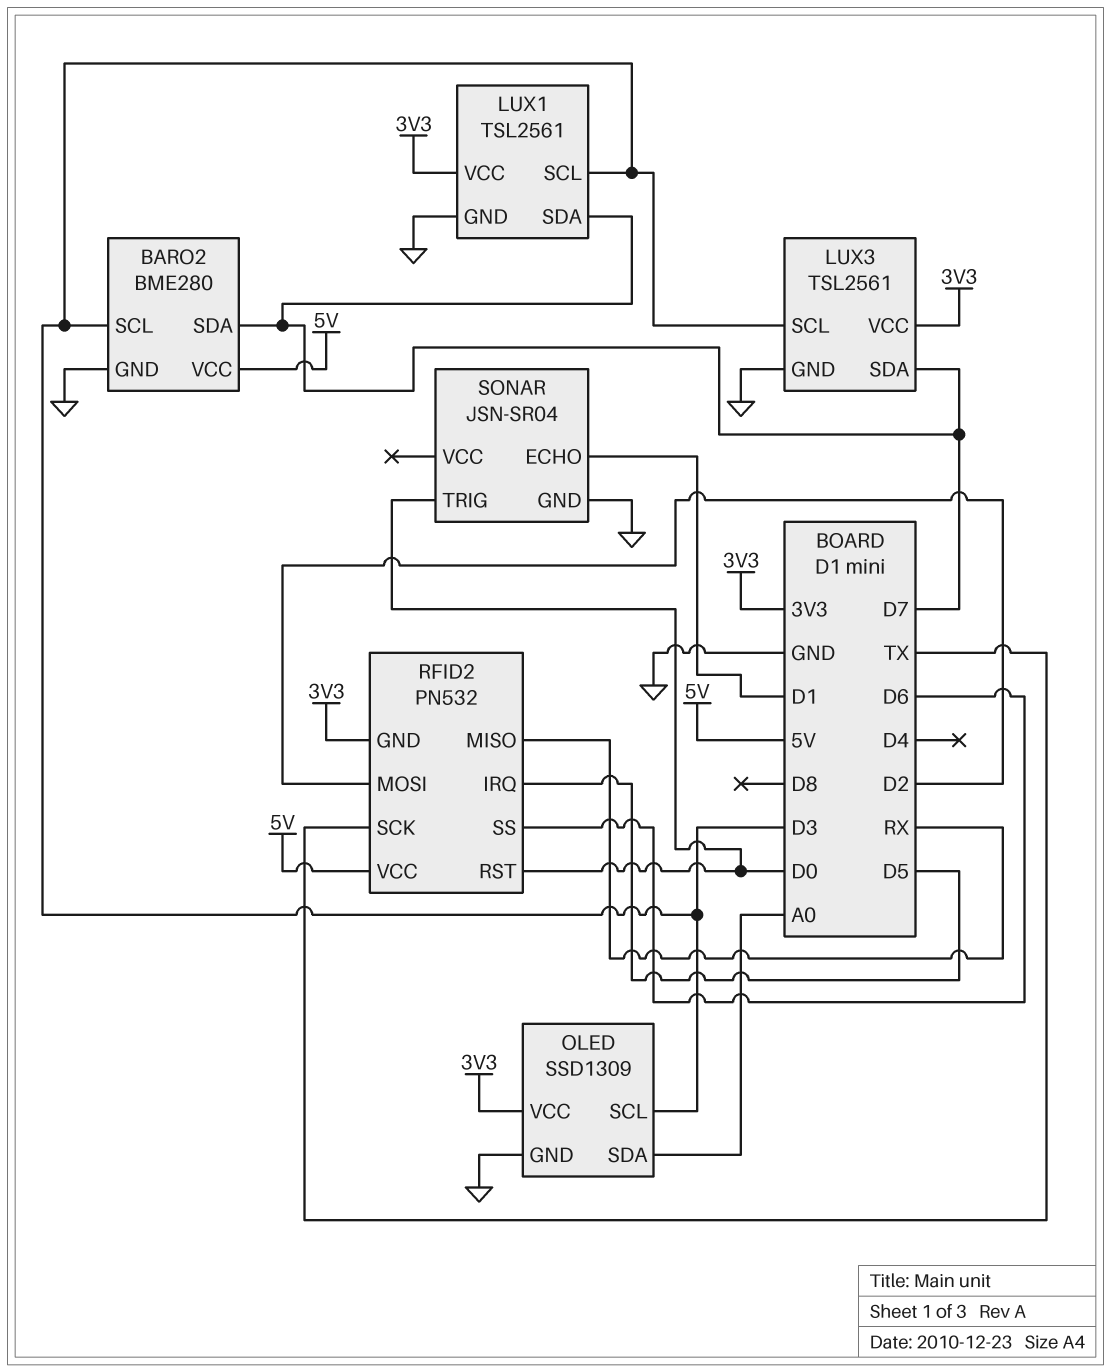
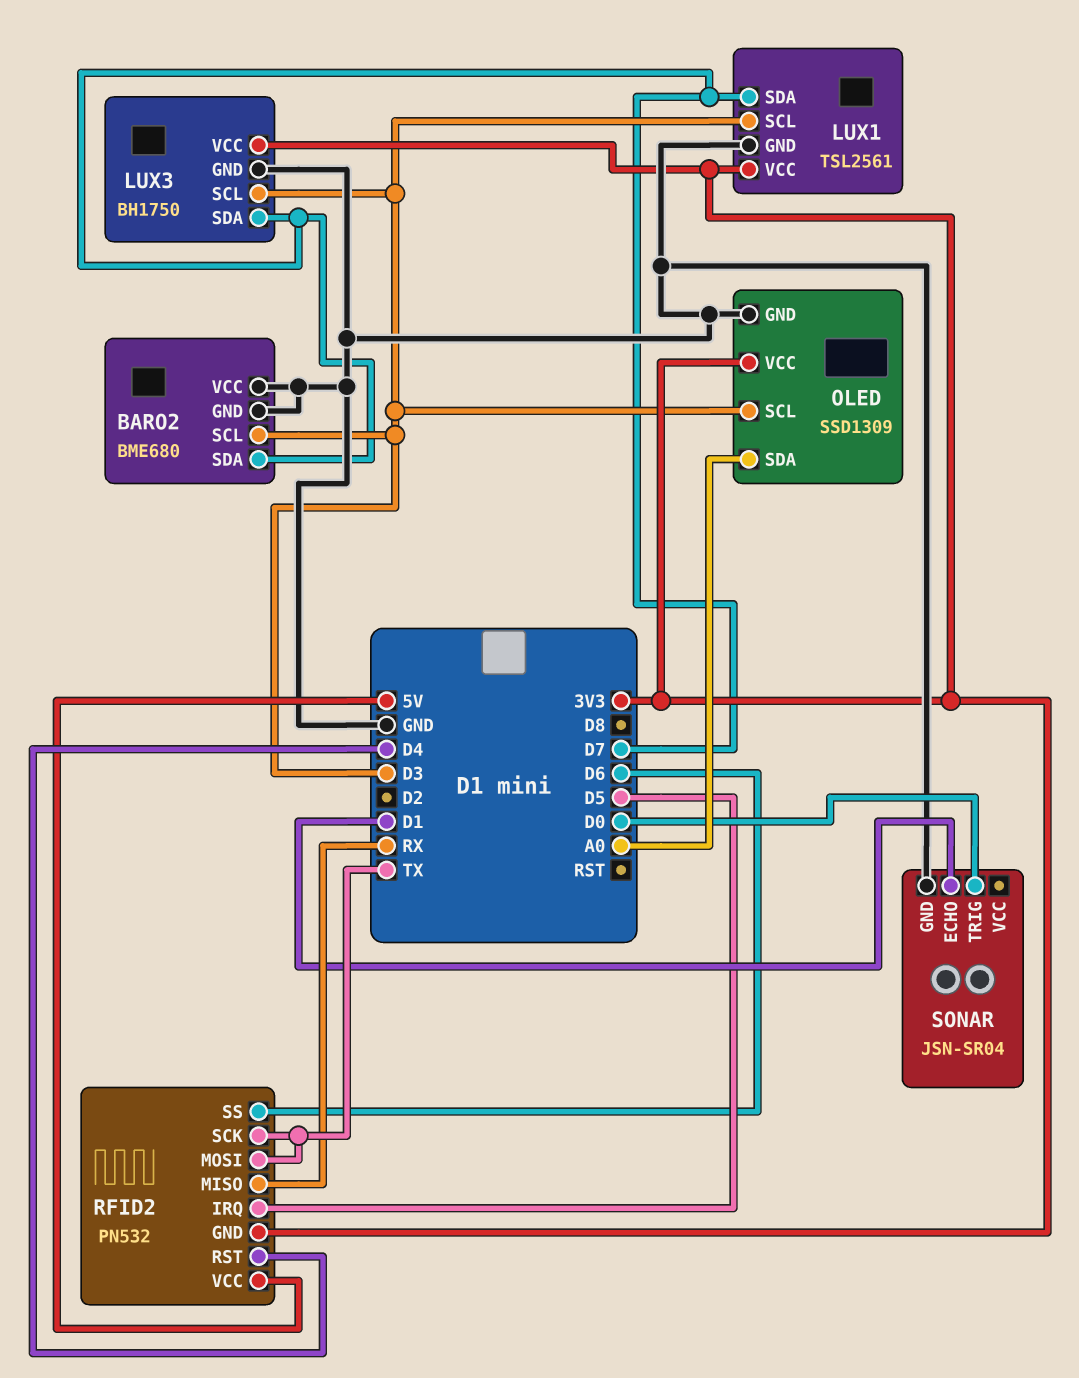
BARO2: BME280 -> BME680
BARO2 pin VCC: 5V -> GND
LUX3: TSL2561 -> BH1750
RFID2 pin MOSI: D2 -> TX
RFID2 pin RST: D0 -> D4

